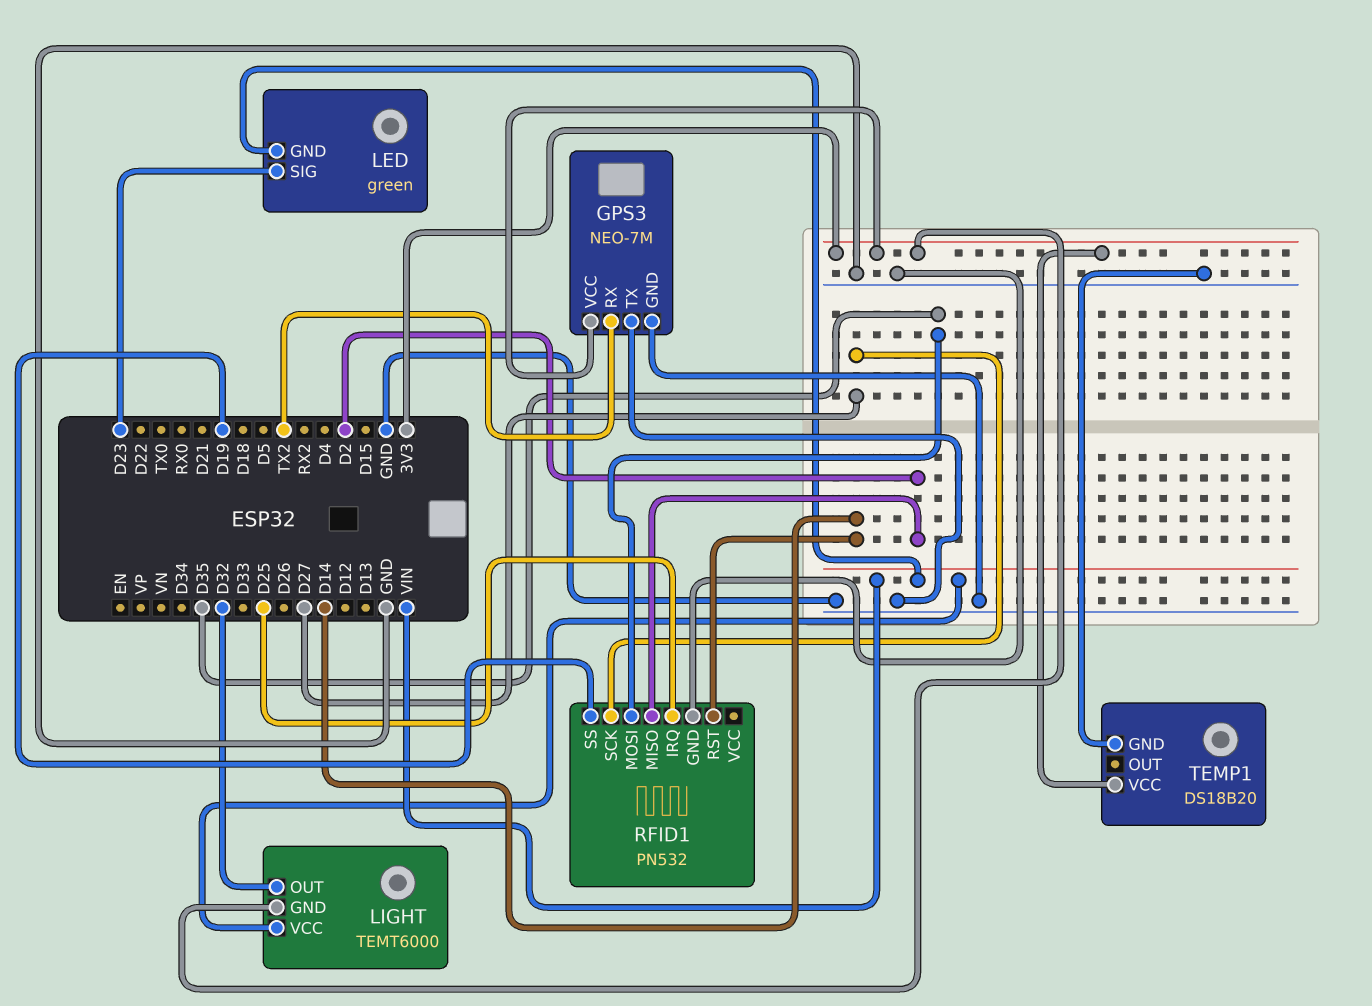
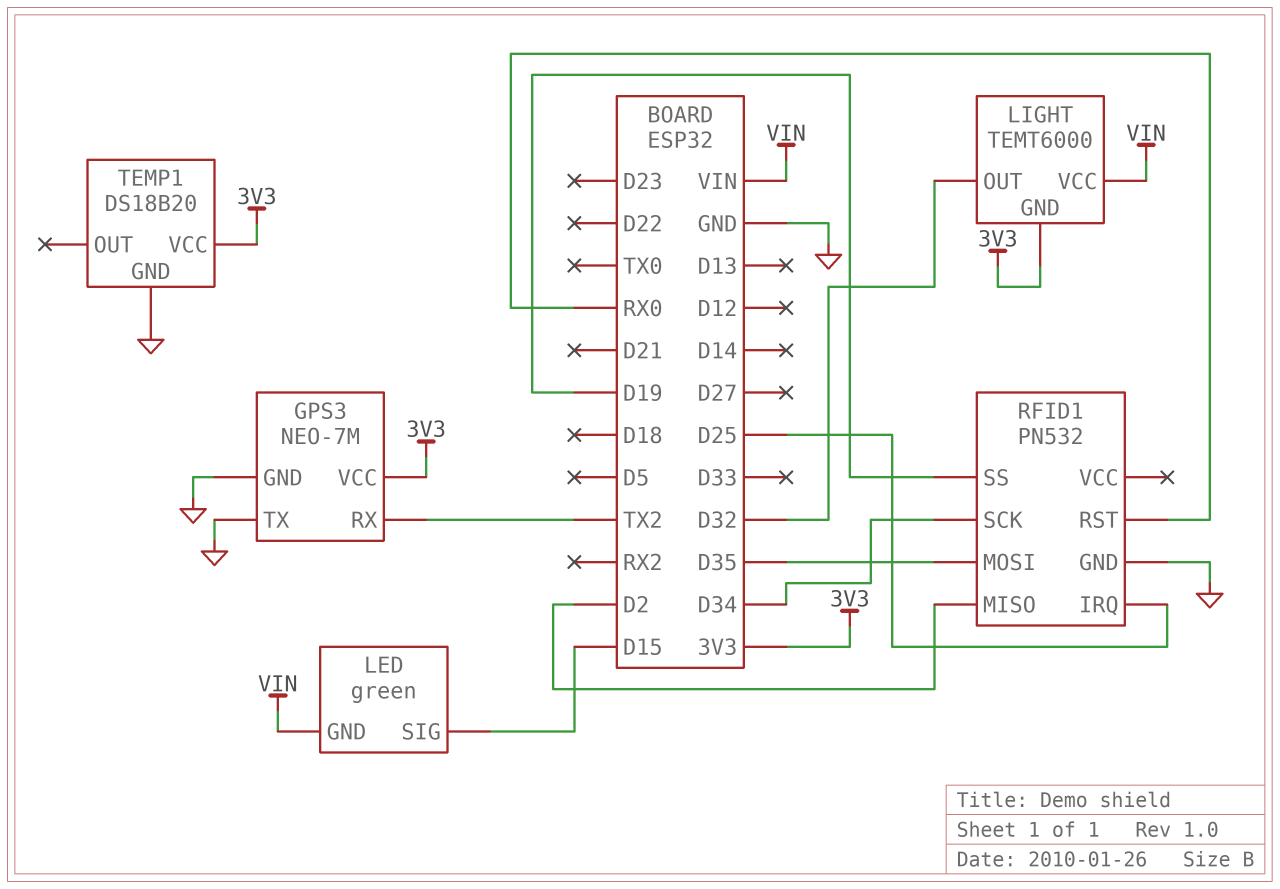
LED pin SIG: D23 -> D15
RFID1 pin RST: D14 -> RX0
RFID1 pin SCK: D27 -> D34

